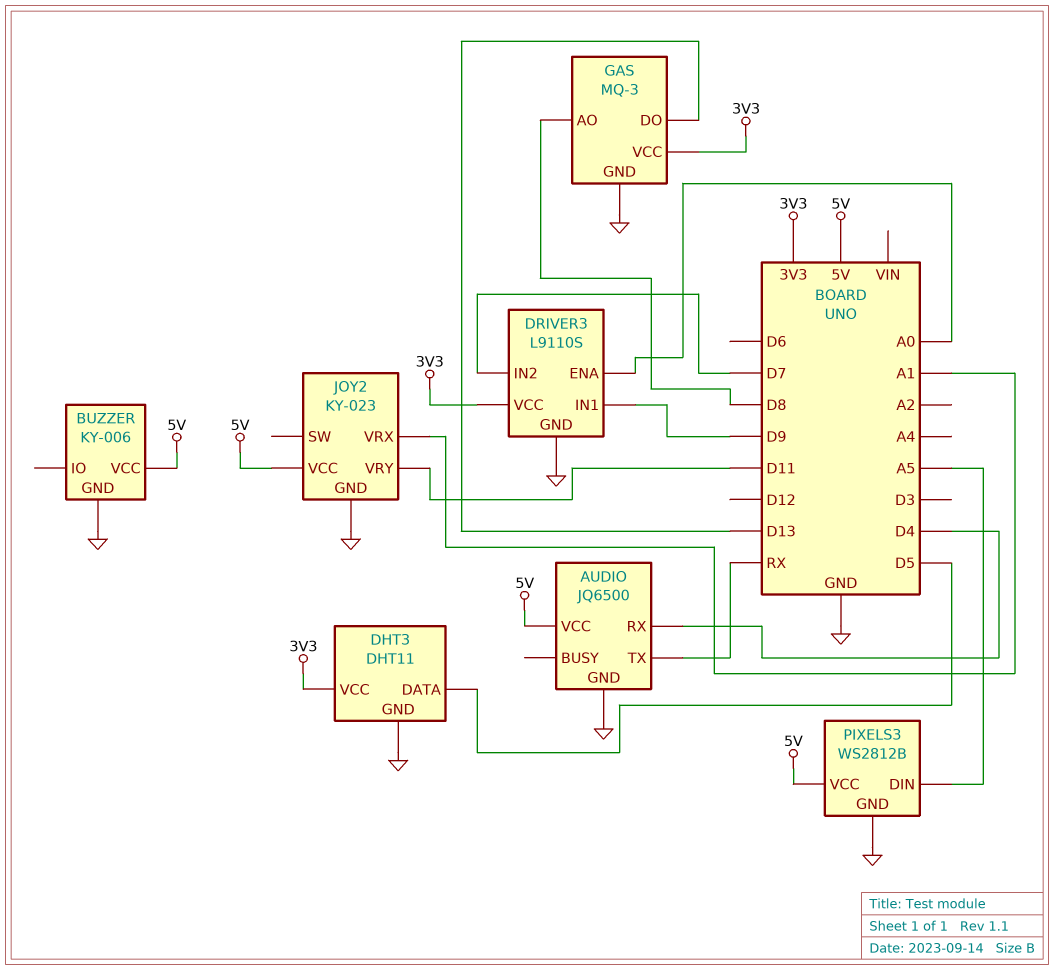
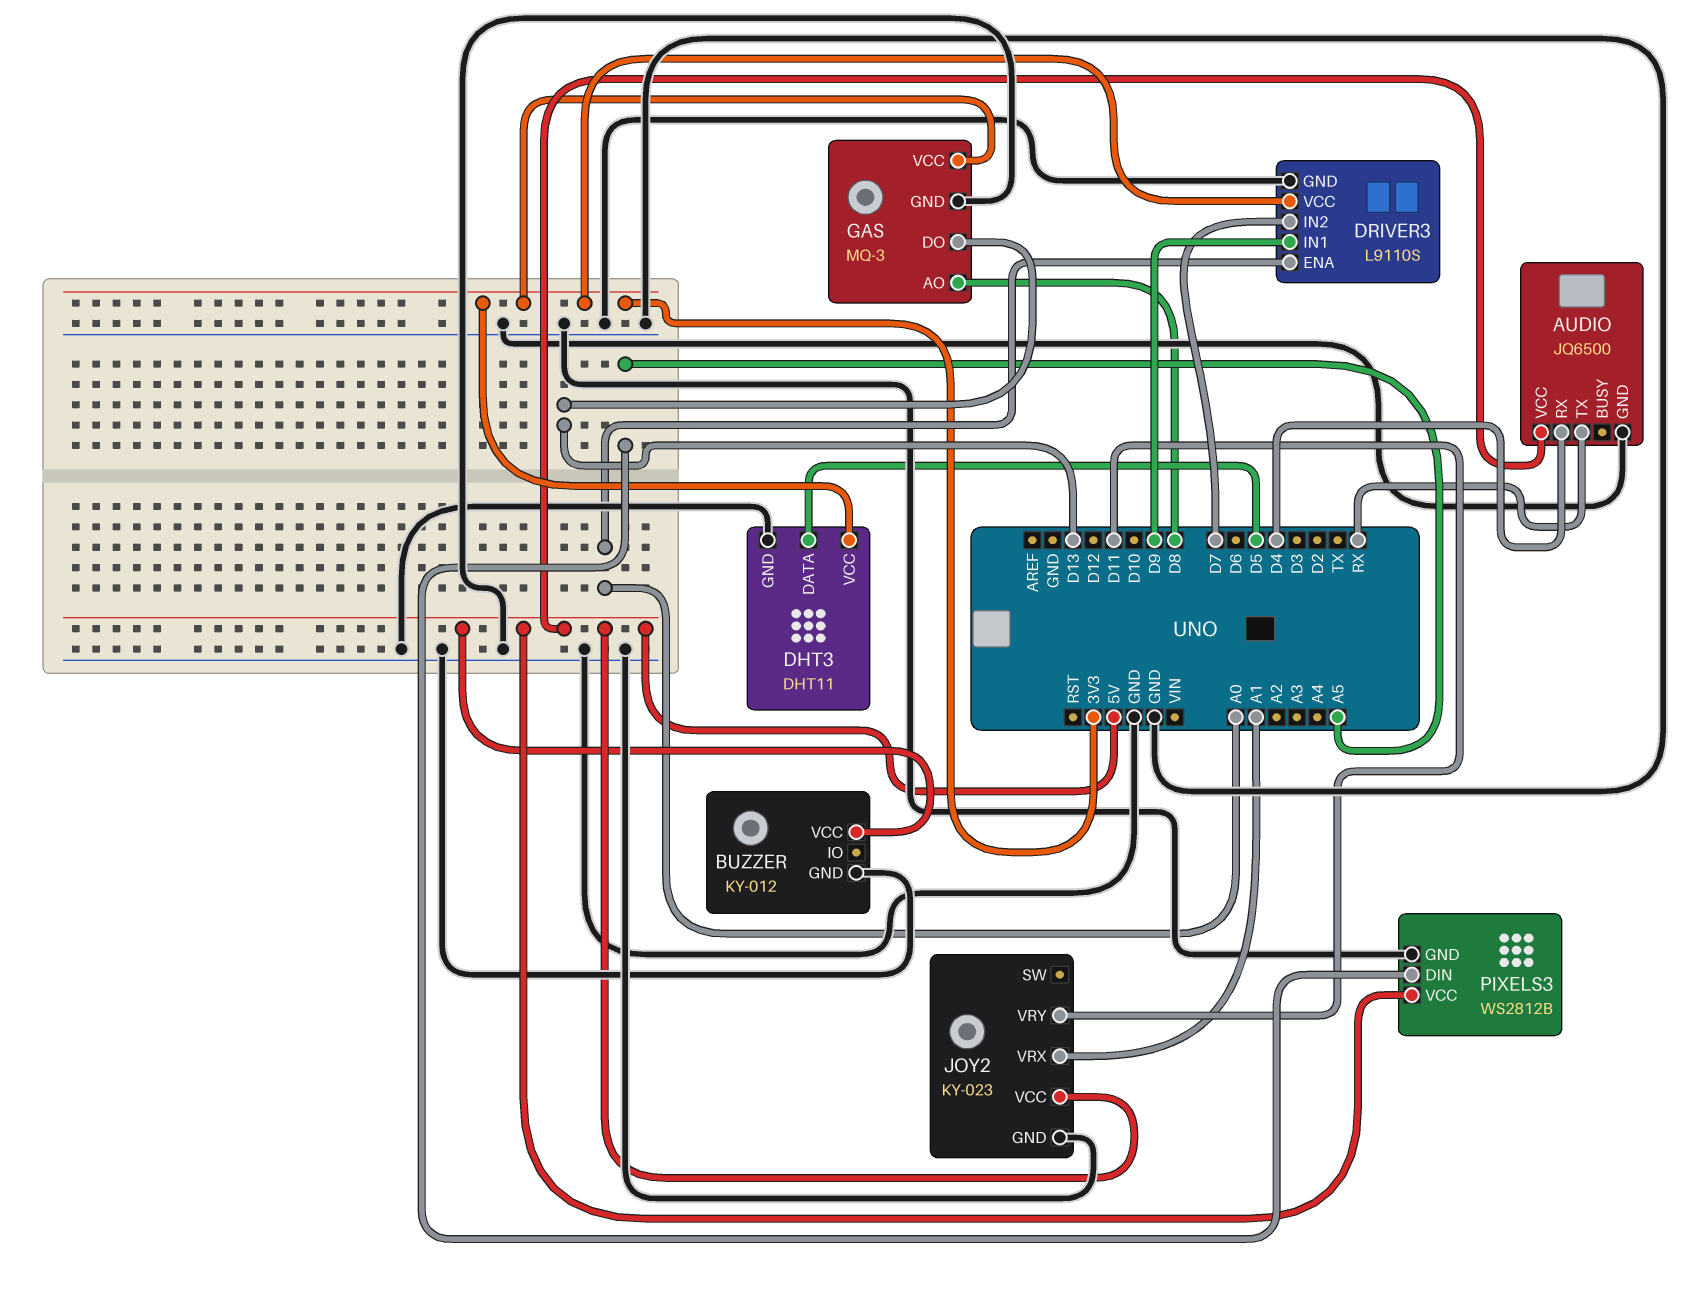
BUZZER: KY-006 -> KY-012

